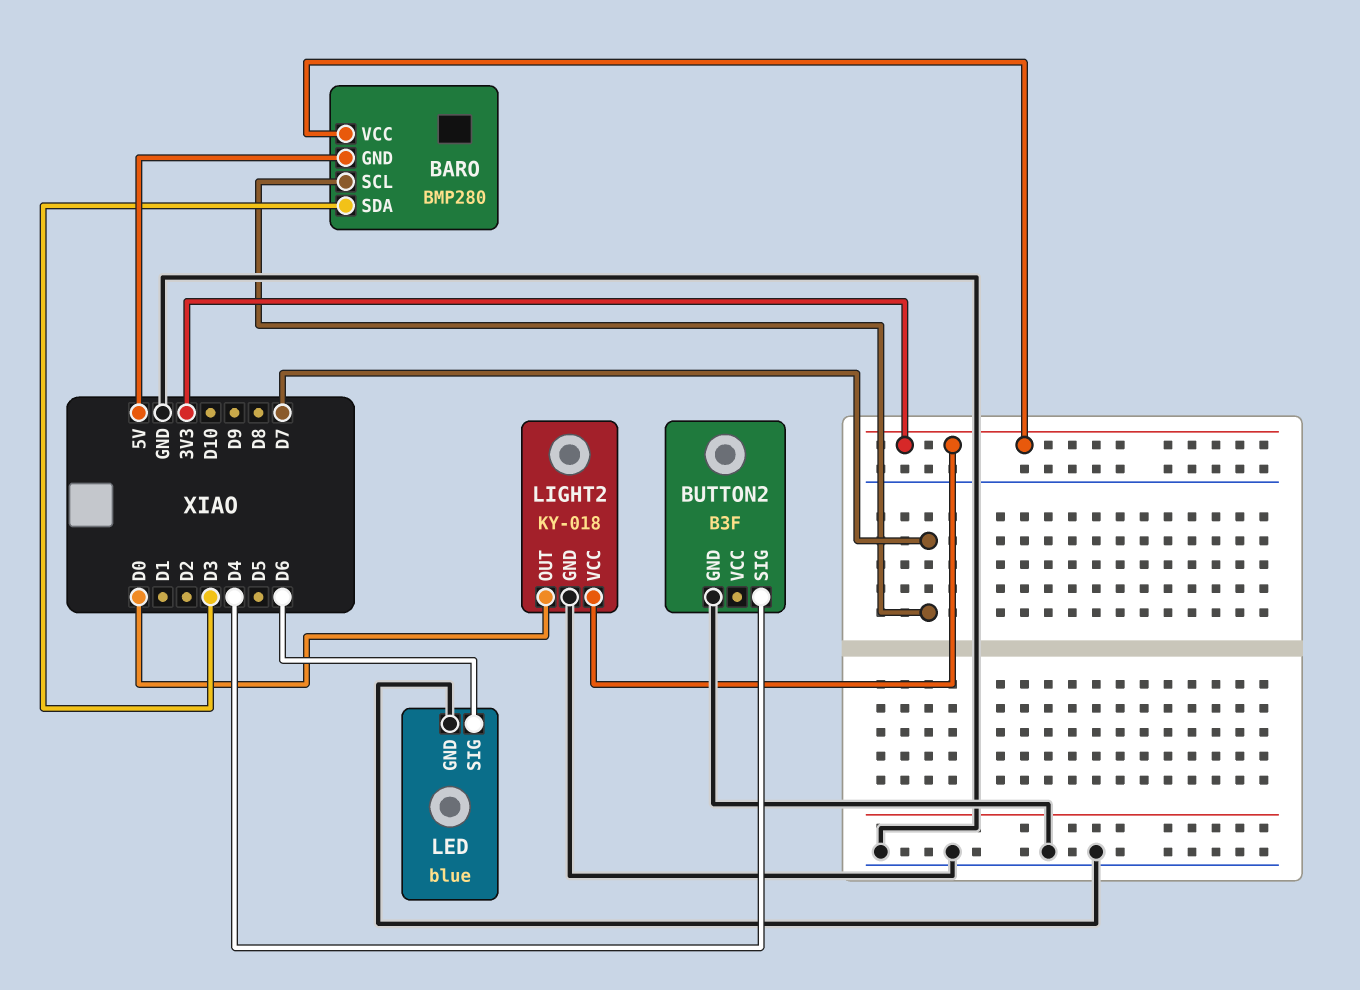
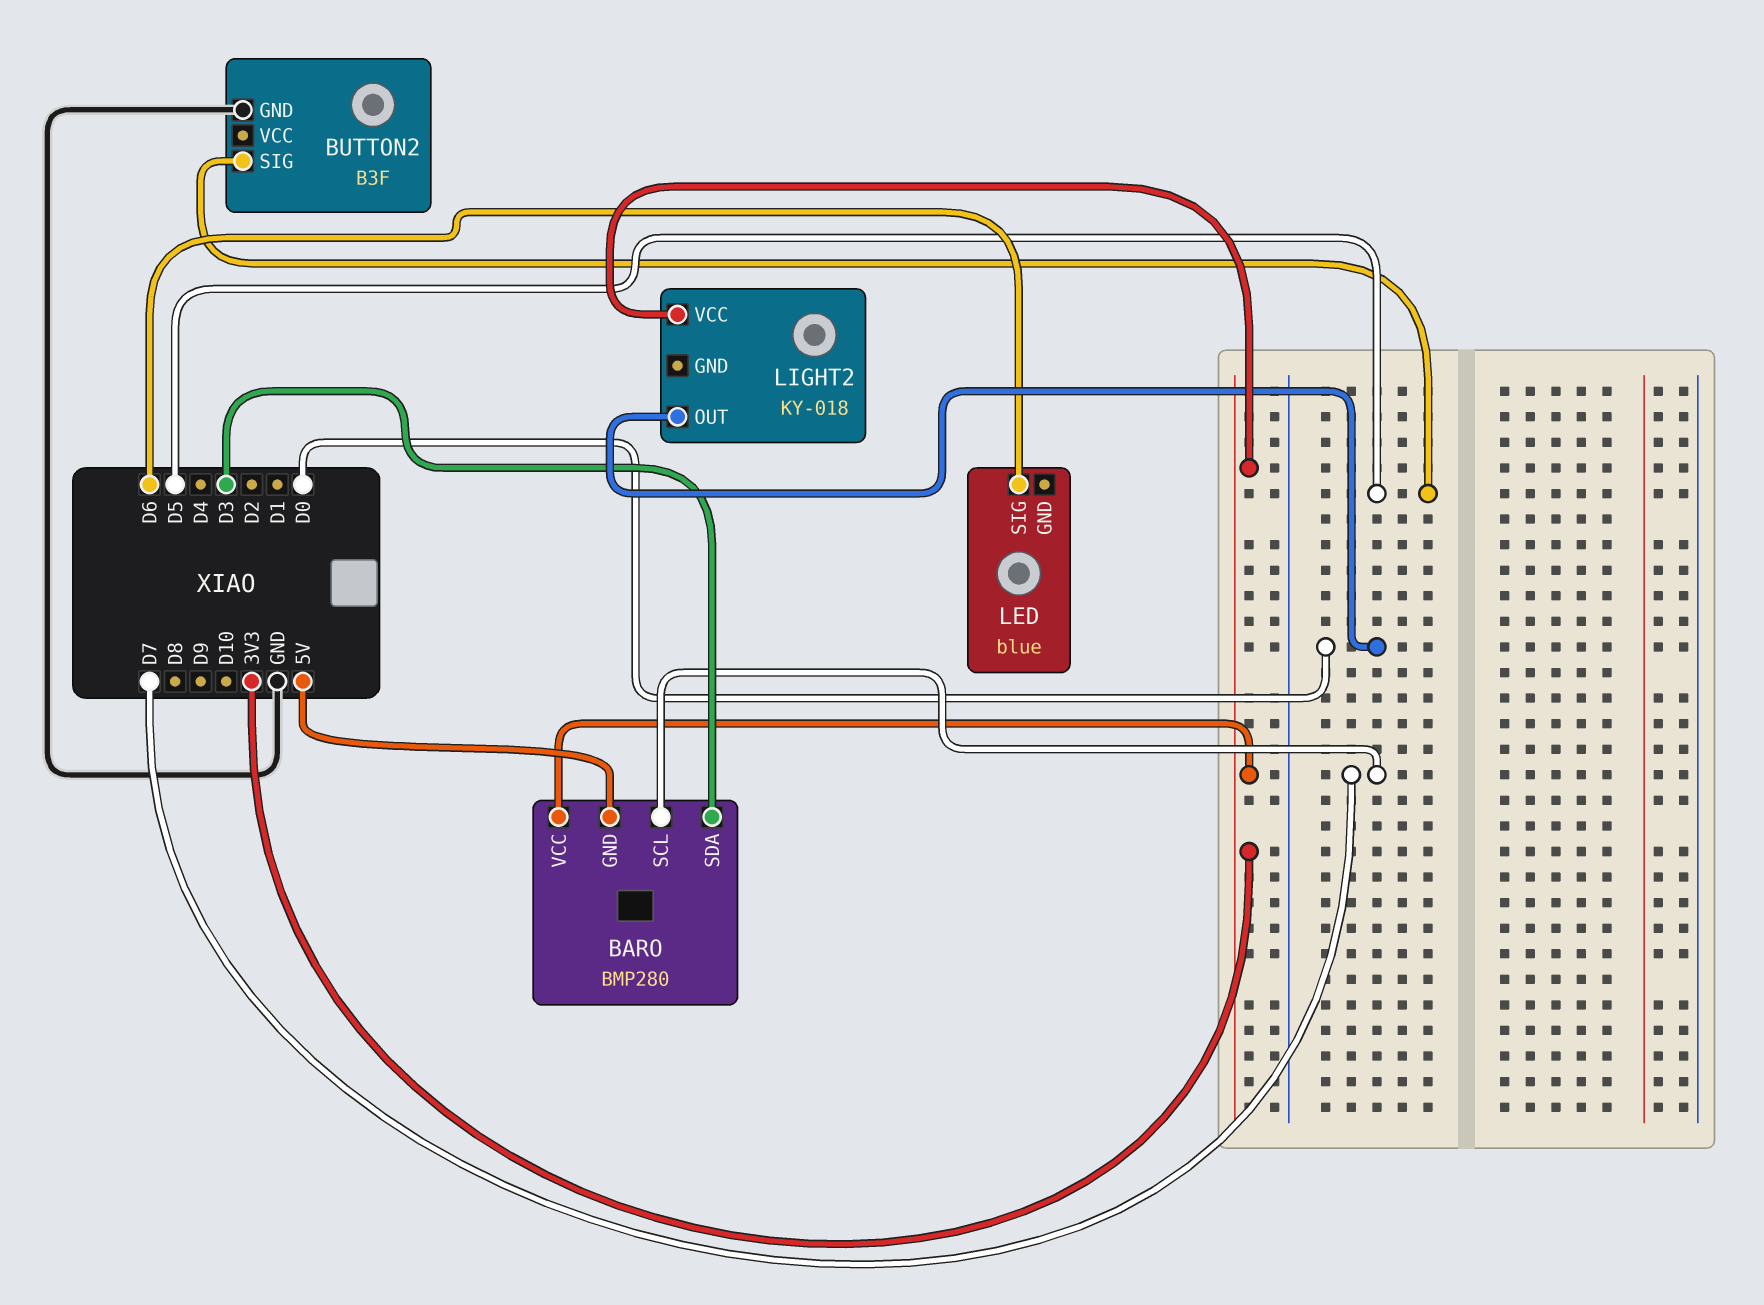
BUTTON2 pin SIG: D4 -> D5
LED pin GND: GND -> none
LIGHT2 pin GND: GND -> none

